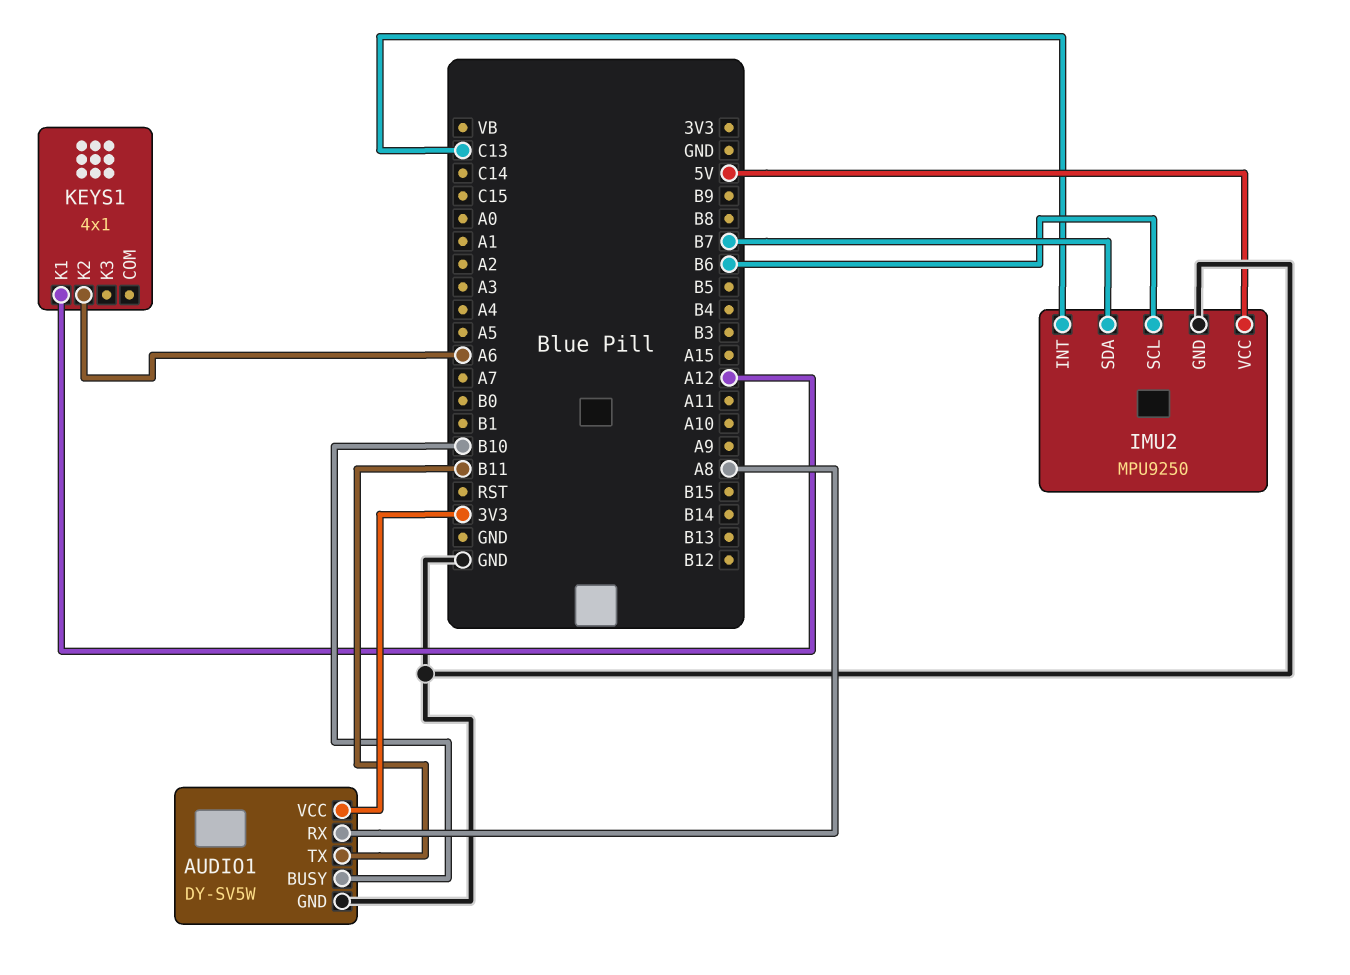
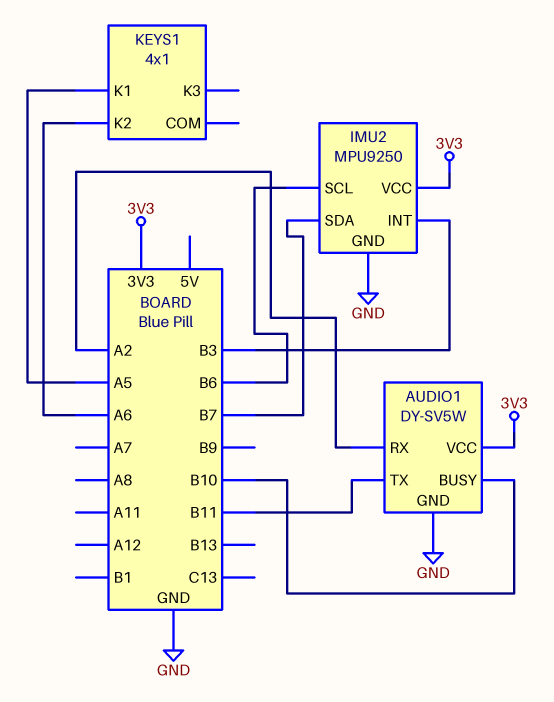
AUDIO1 pin RX: A8 -> A2
IMU2 pin INT: C13 -> B3
IMU2 pin VCC: 5V -> 3V3
KEYS1 pin K1: A12 -> A5

